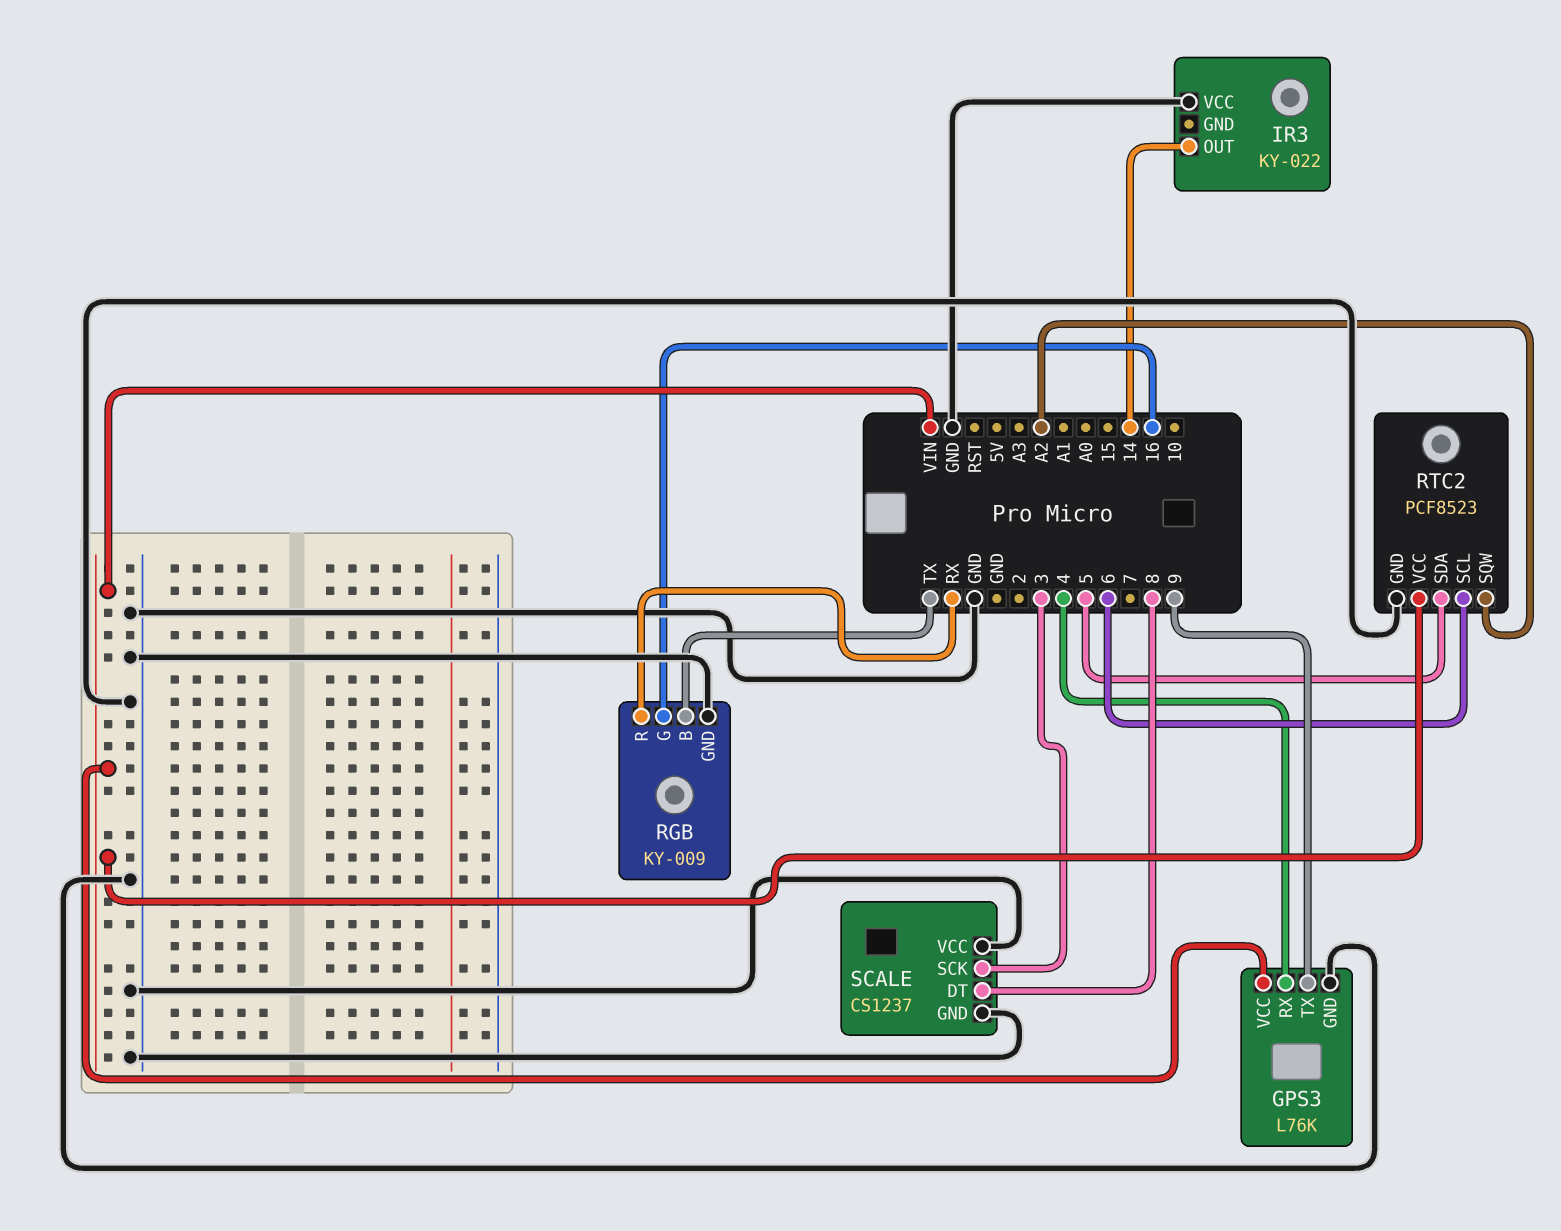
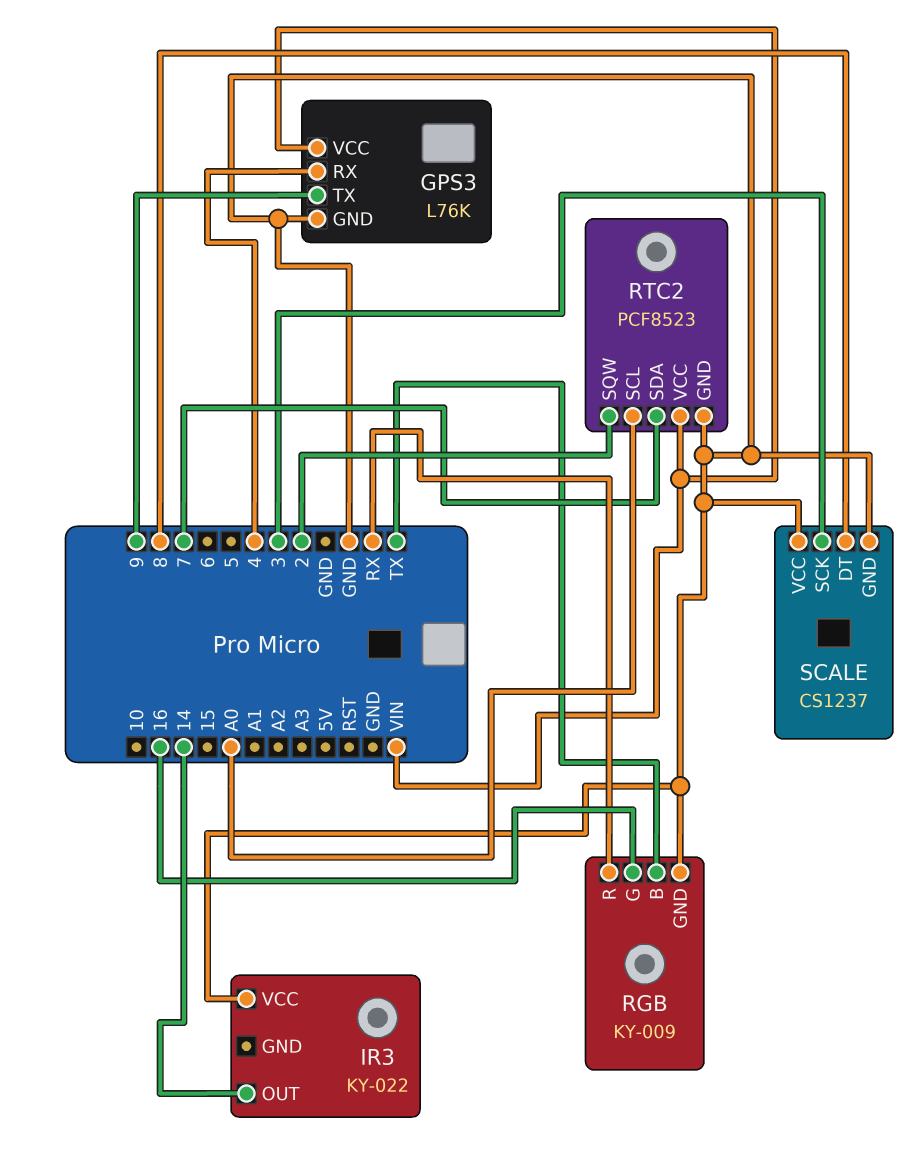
RTC2 pin SCL: 6 -> A0
RTC2 pin SDA: 5 -> 7
RTC2 pin SQW: A2 -> 2

